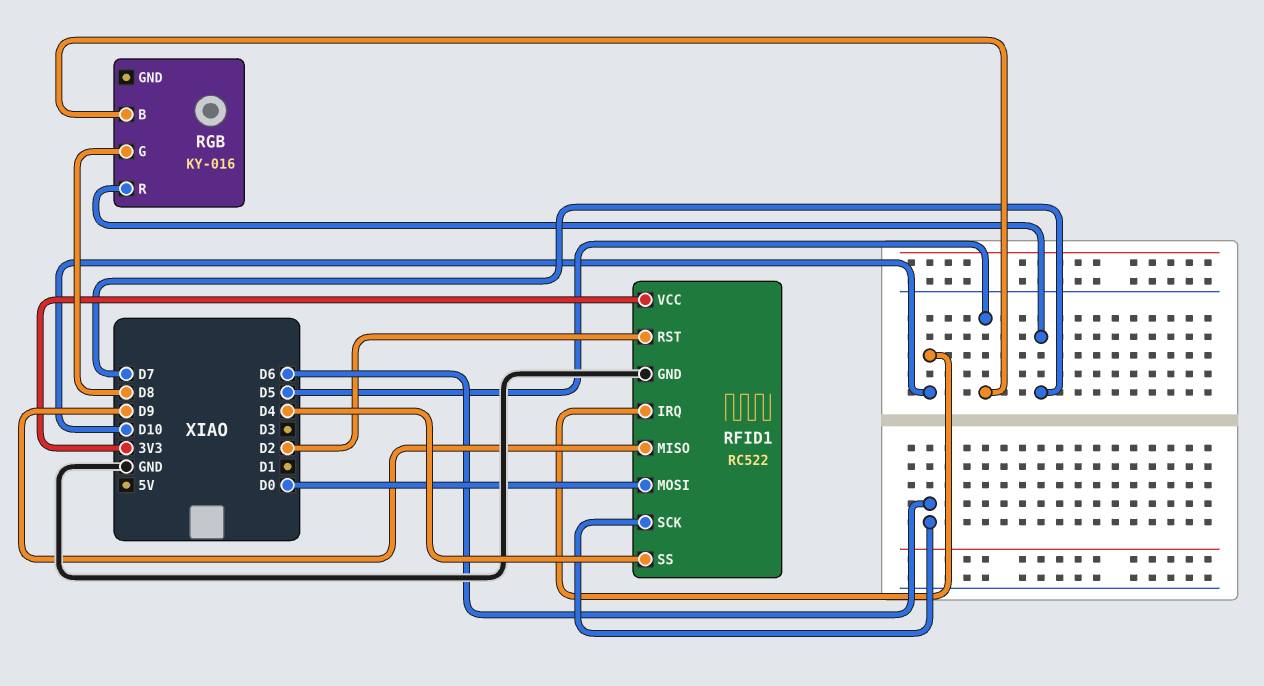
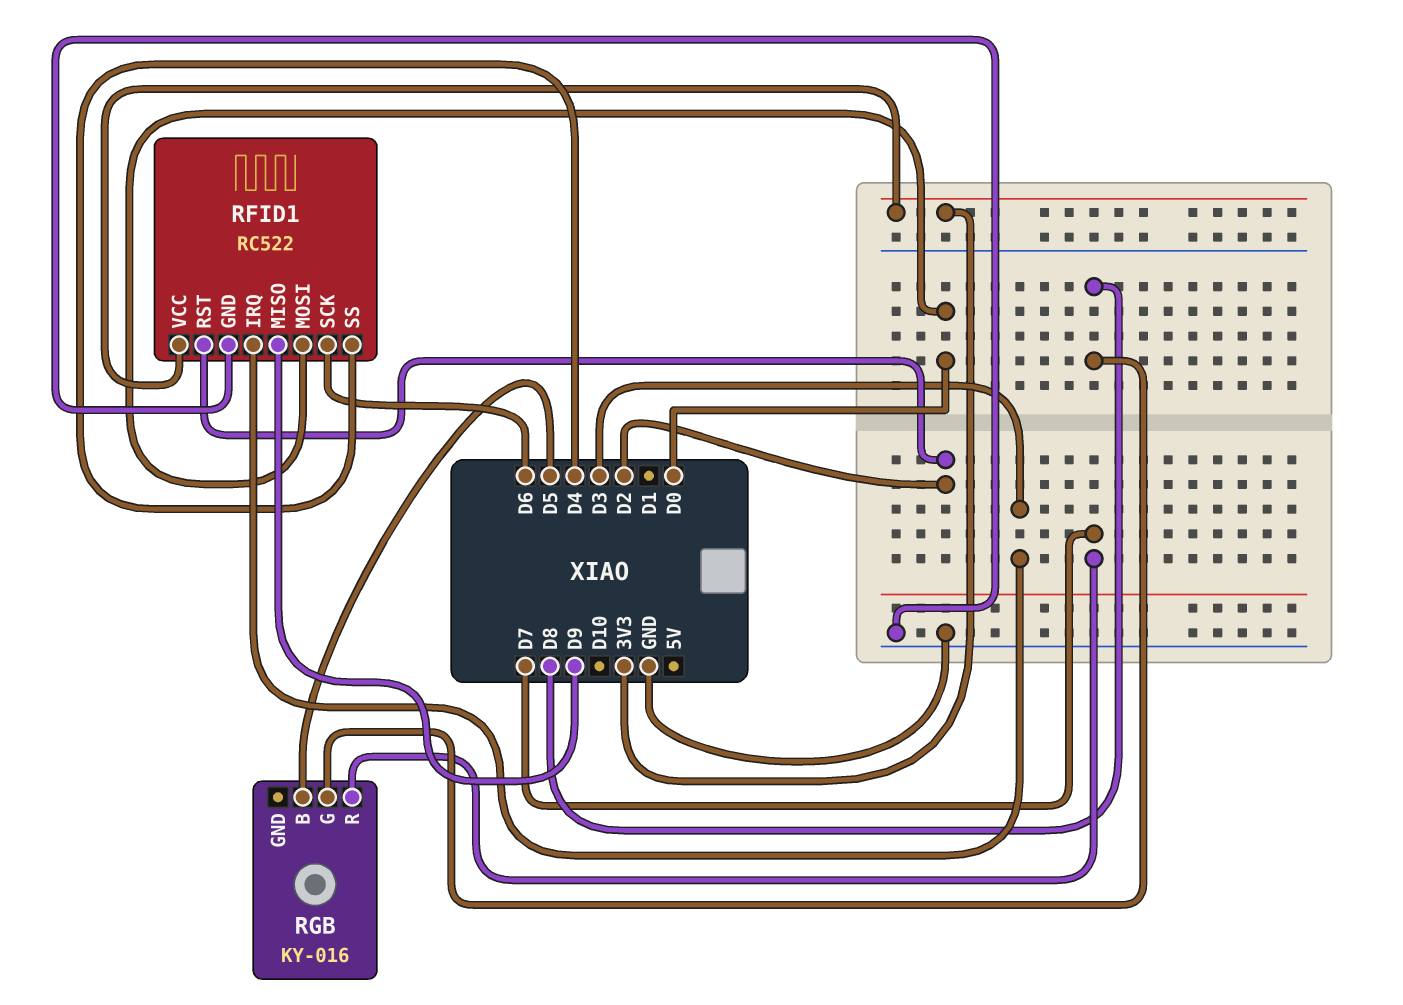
RFID1 pin IRQ: D10 -> D3

